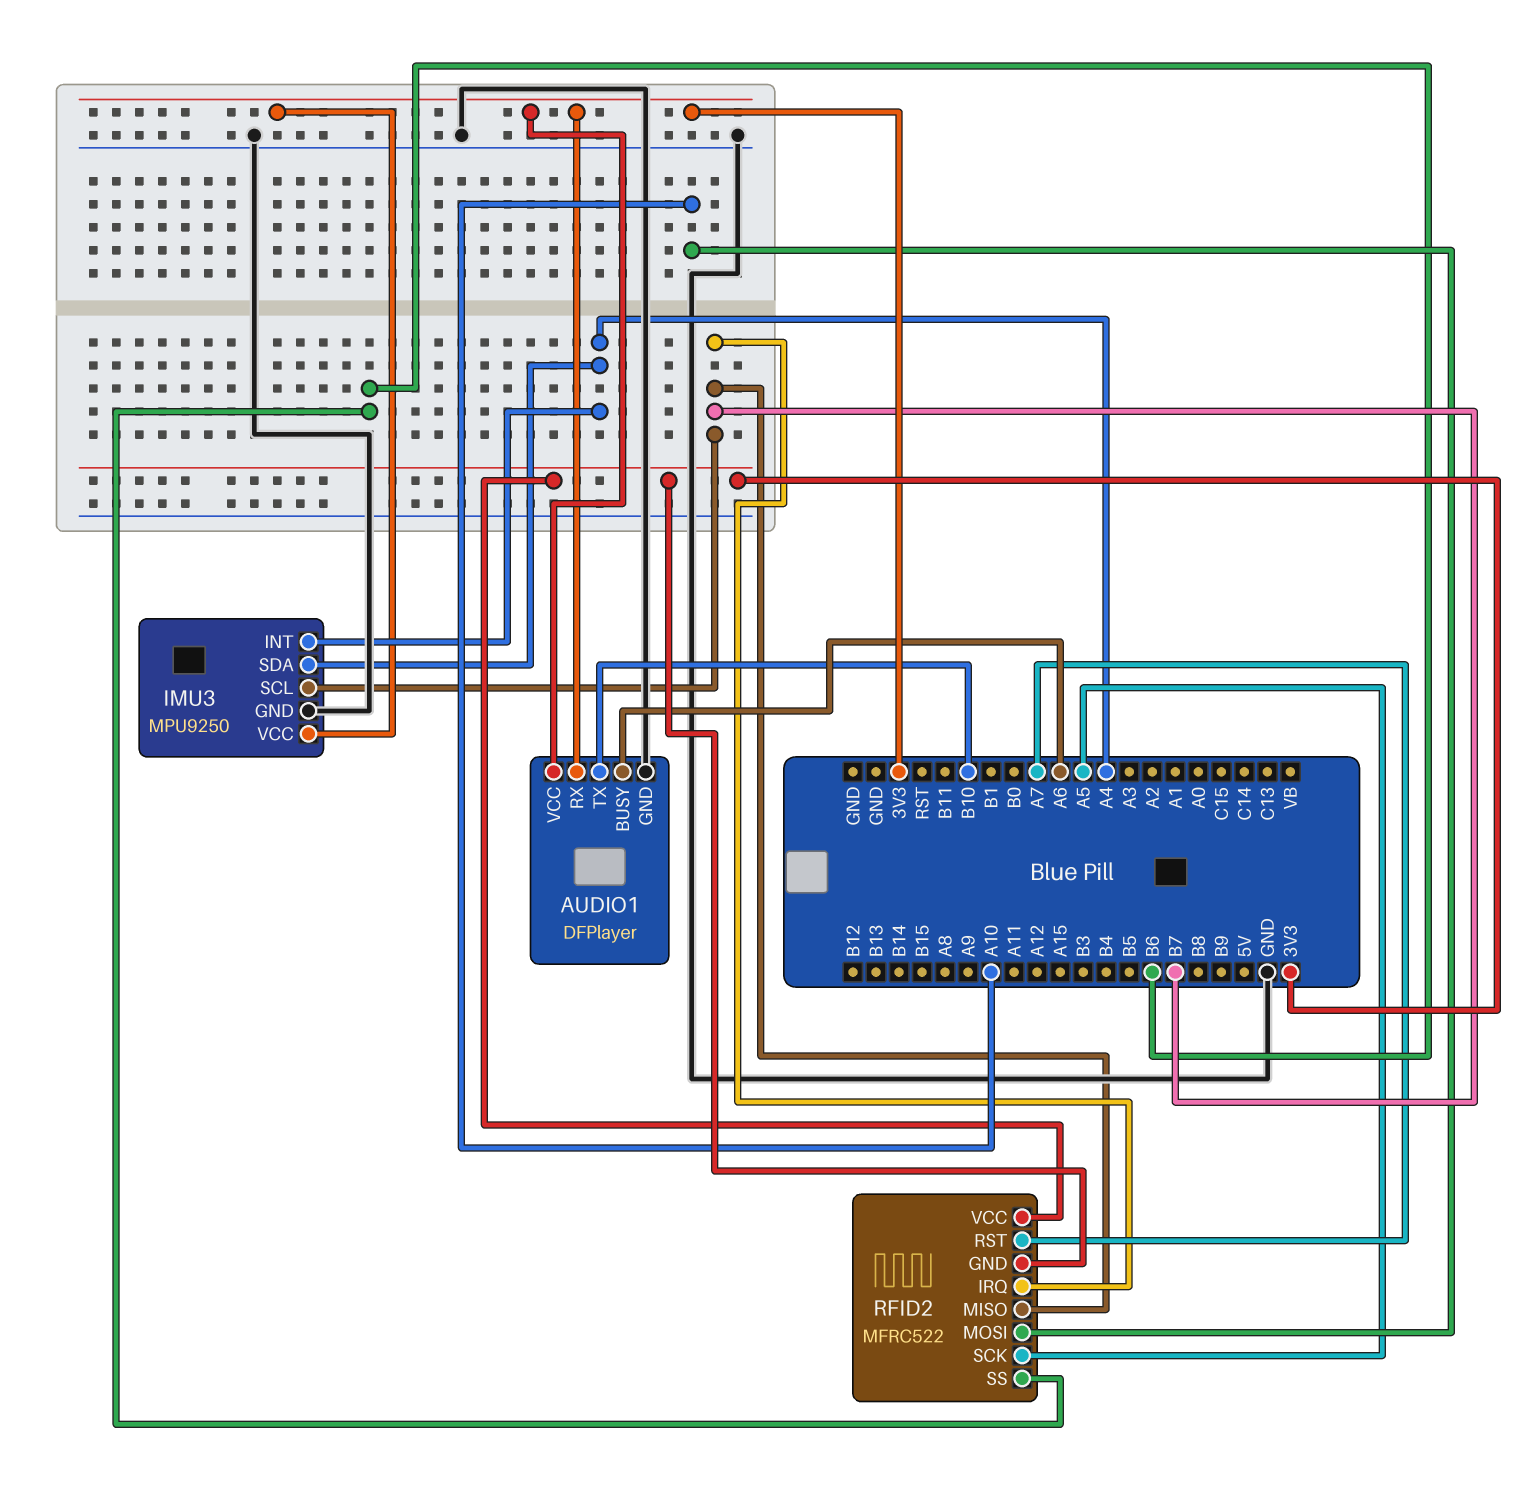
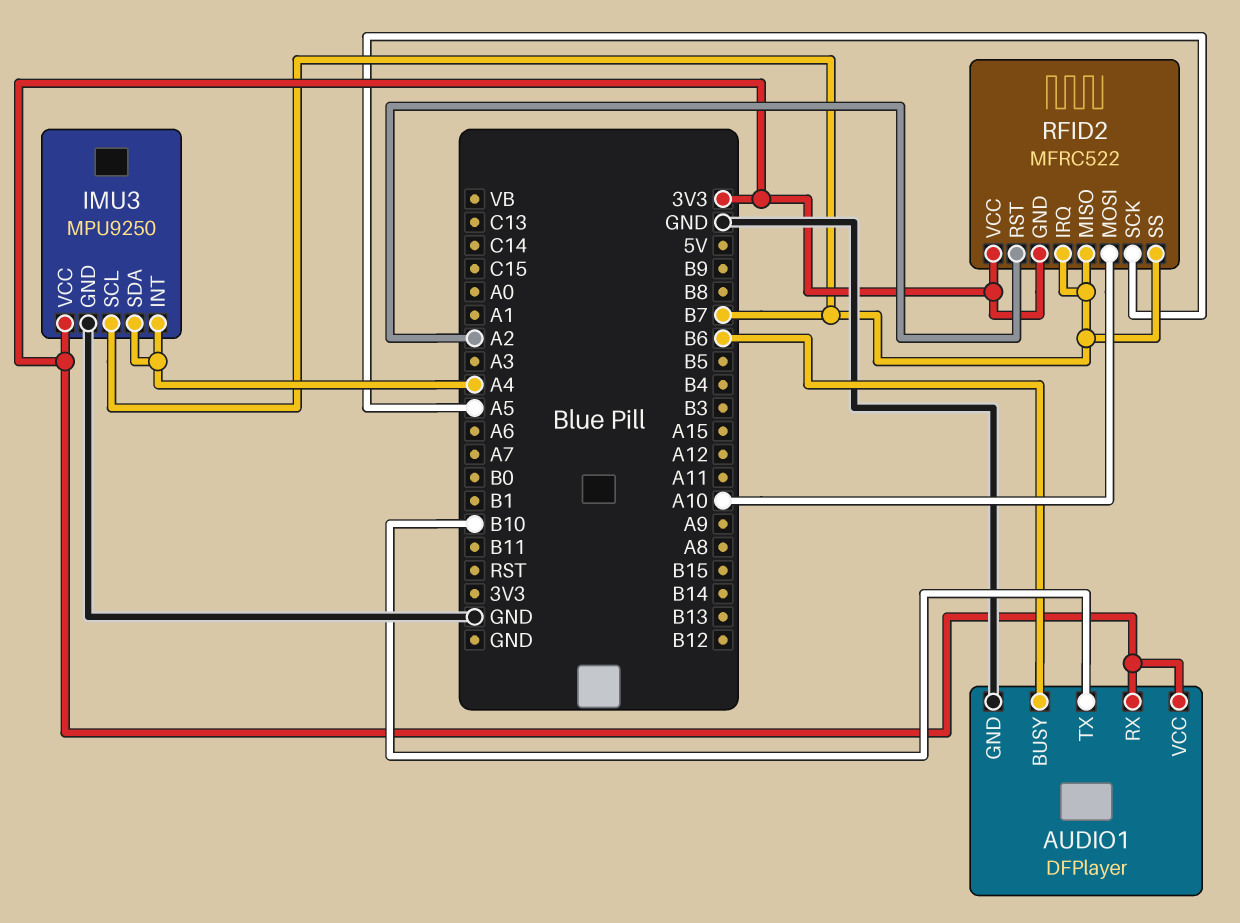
AUDIO1 pin BUSY: A6 -> B6
RFID2 pin RST: A7 -> A2
RFID2 pin SS: B6 -> B7

